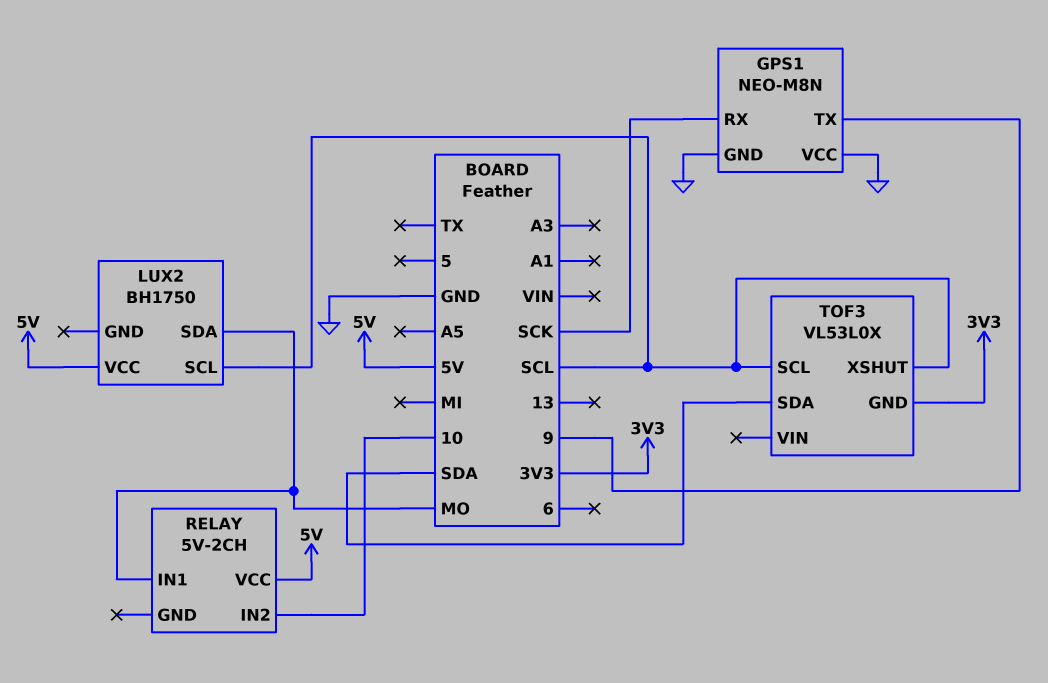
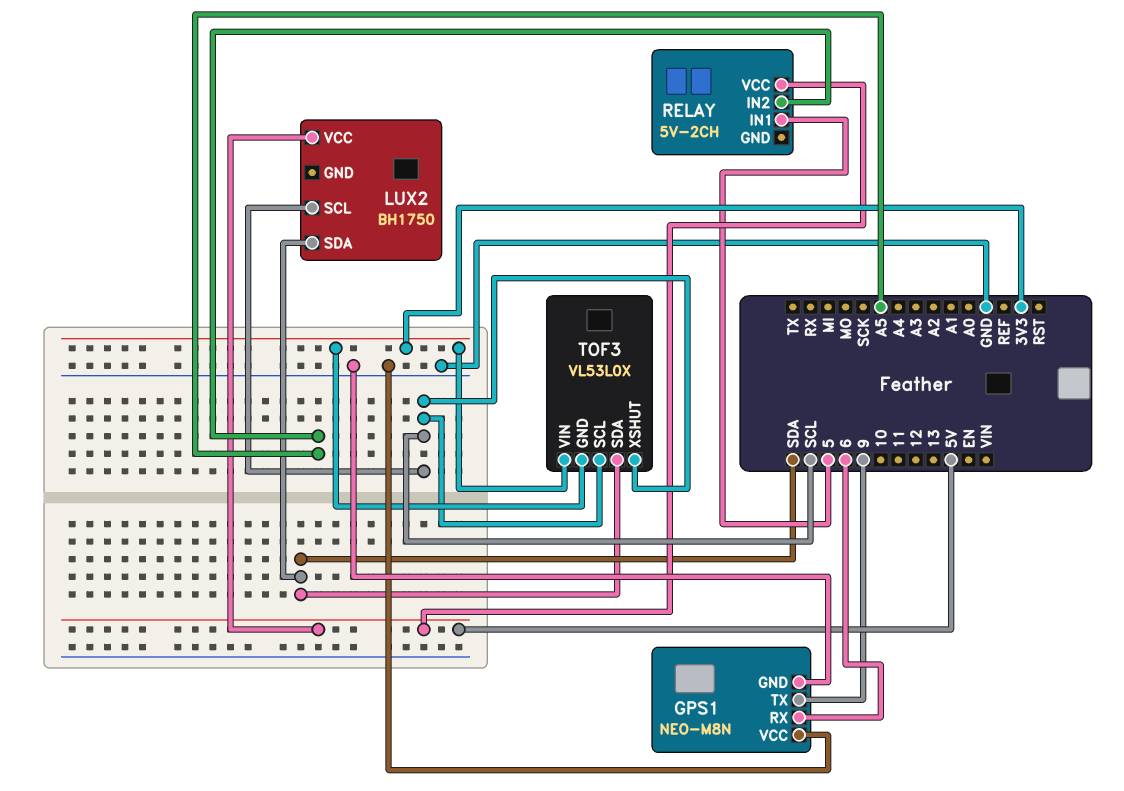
GPS1 pin RX: SCK -> 6
LUX2 pin SDA: MO -> SDA
RELAY pin IN1: MO -> 5
RELAY pin IN2: 10 -> A5
TOF3 pin VIN: none -> 3V3

